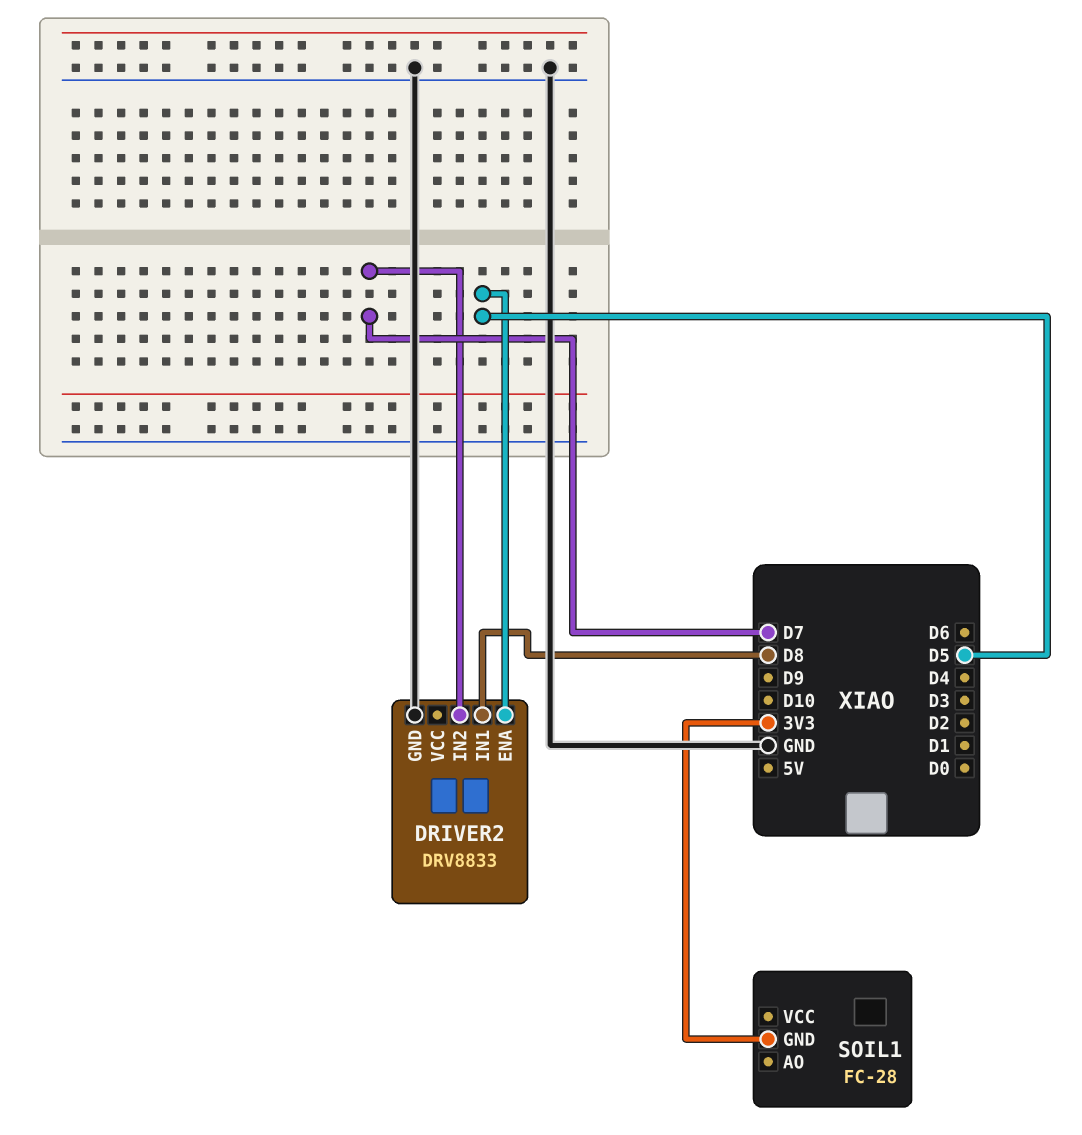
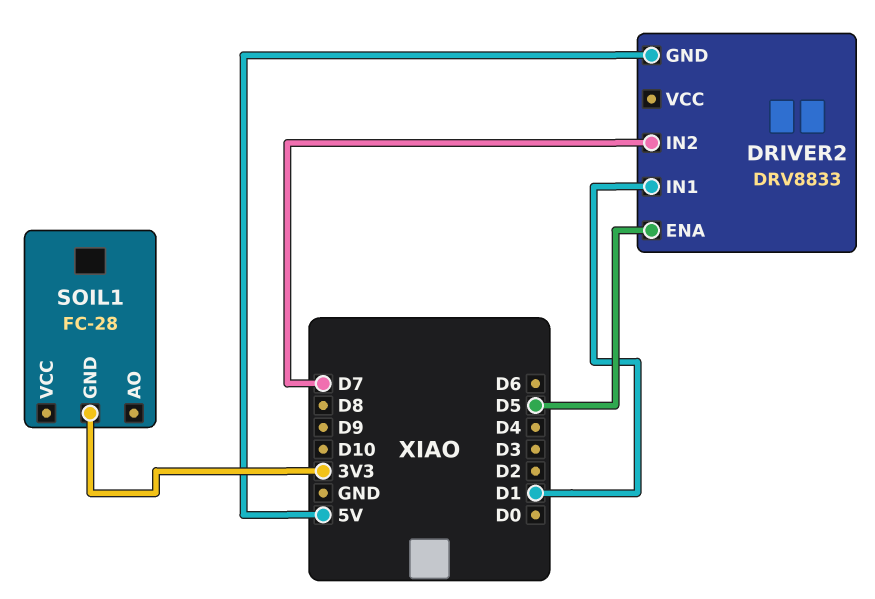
DRIVER2 pin GND: GND -> 5V
DRIVER2 pin IN1: D8 -> D1

